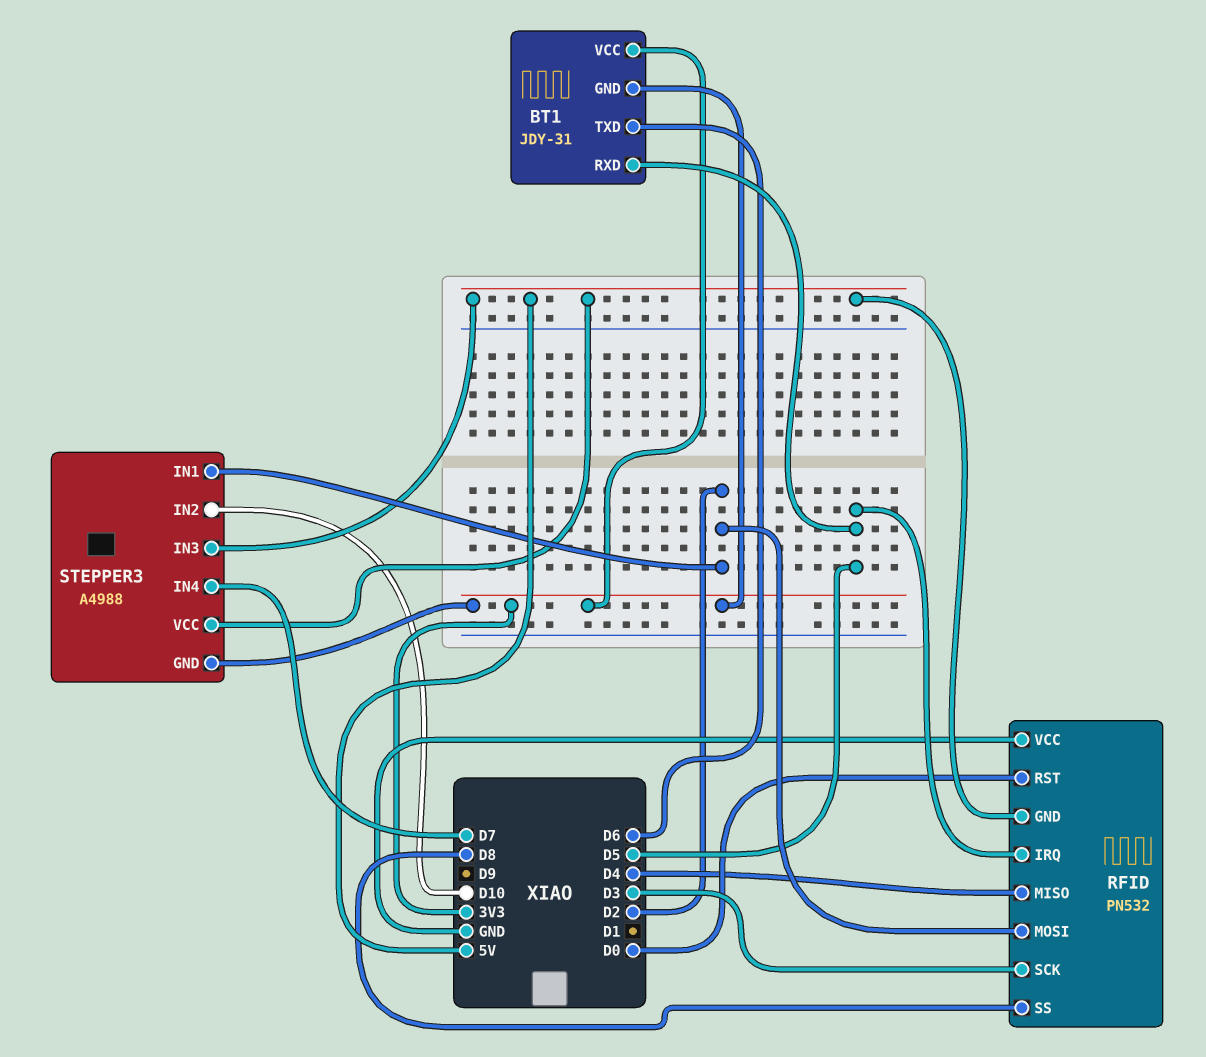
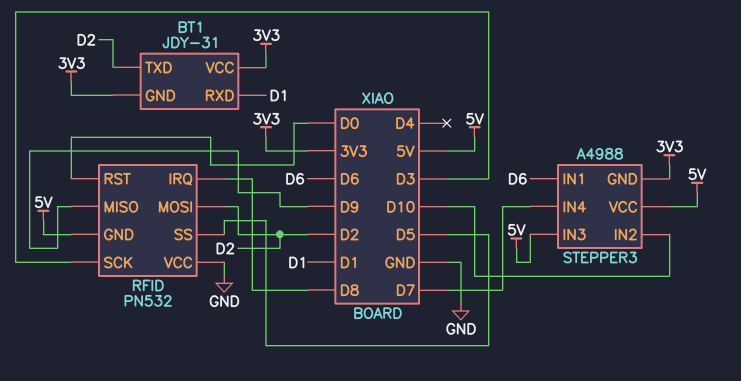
BT1 pin RXD: D5 -> D1
BT1 pin TXD: D6 -> D2
RFID pin IRQ: D5 -> D8
RFID pin MISO: D4 -> D9
RFID pin SS: D8 -> D5
STEPPER3 pin IN1: D2 -> D6

